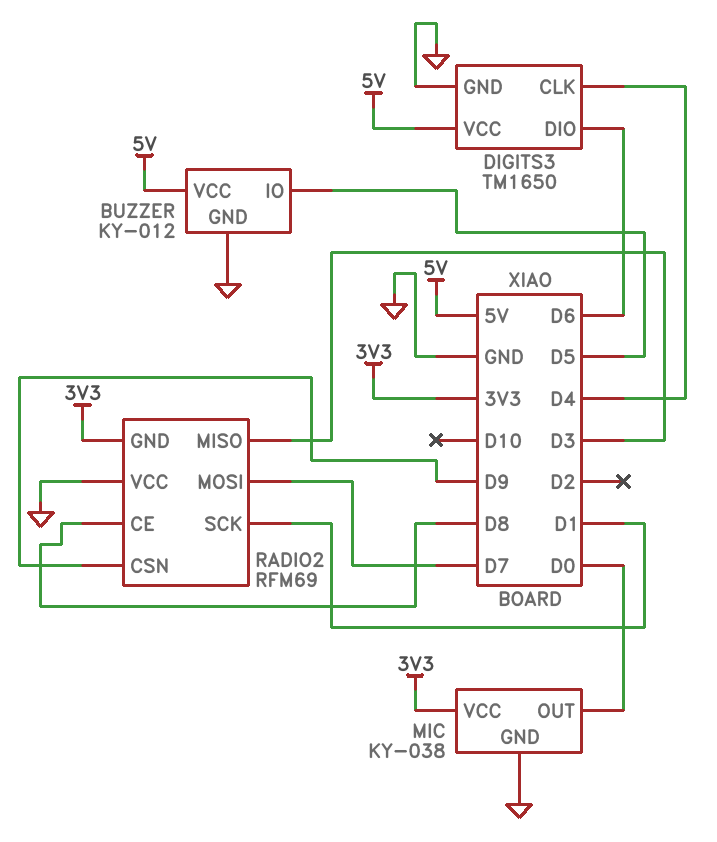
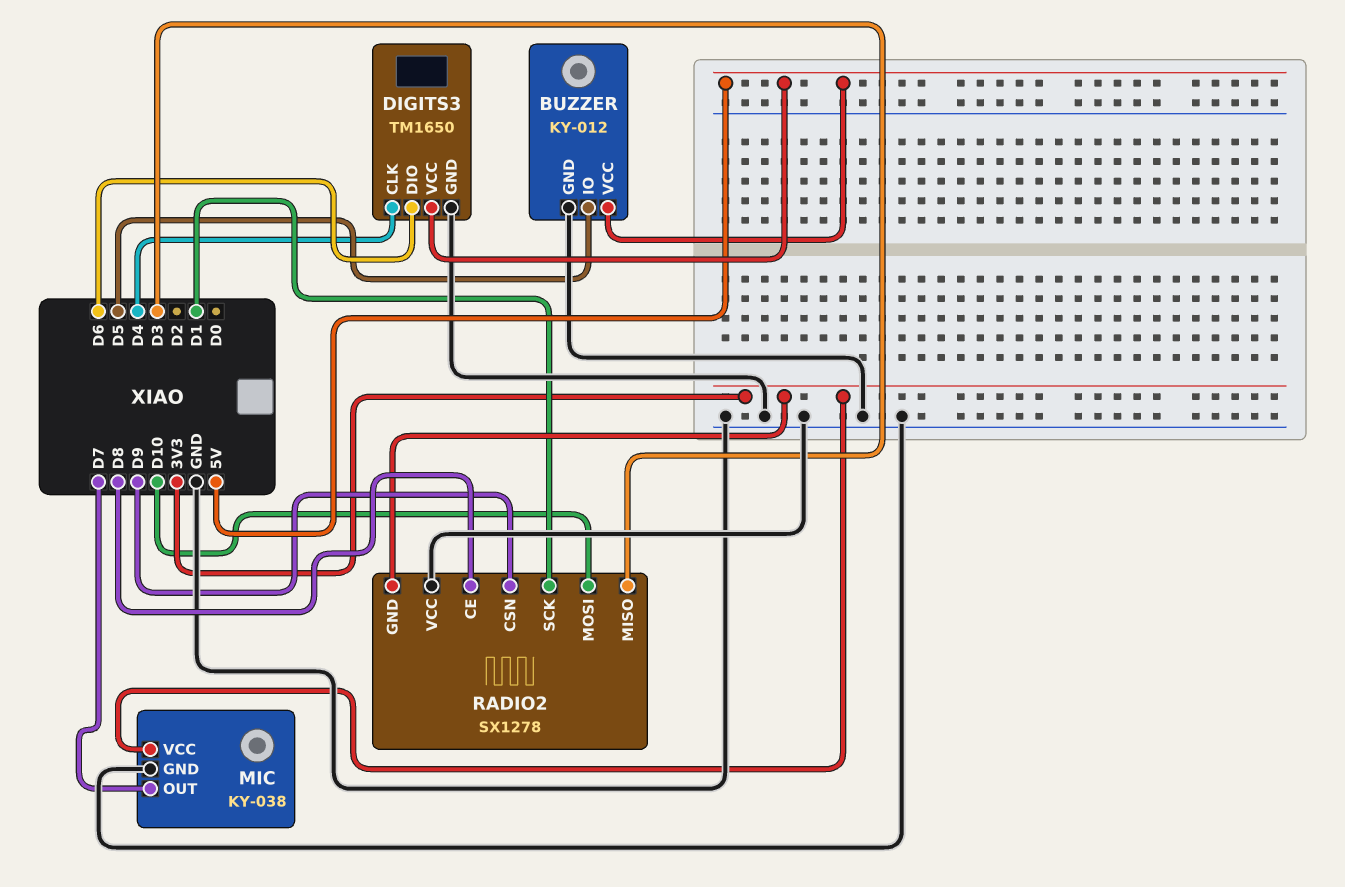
MIC pin OUT: D0 -> D7
RADIO2: RFM69 -> SX1278
RADIO2 pin MOSI: D7 -> D10

